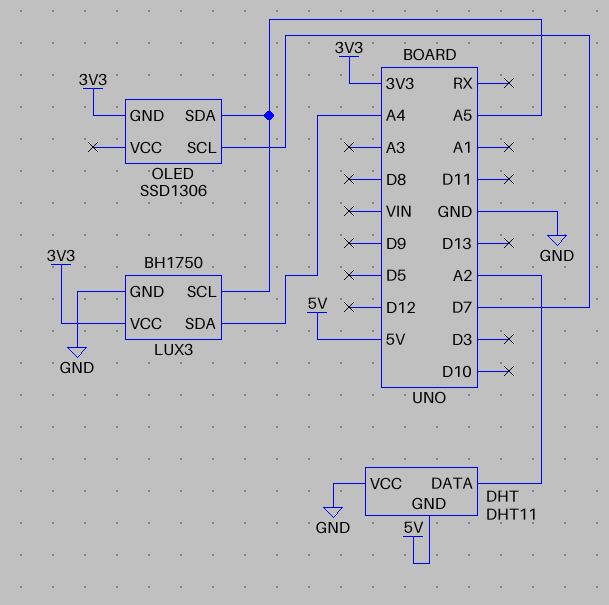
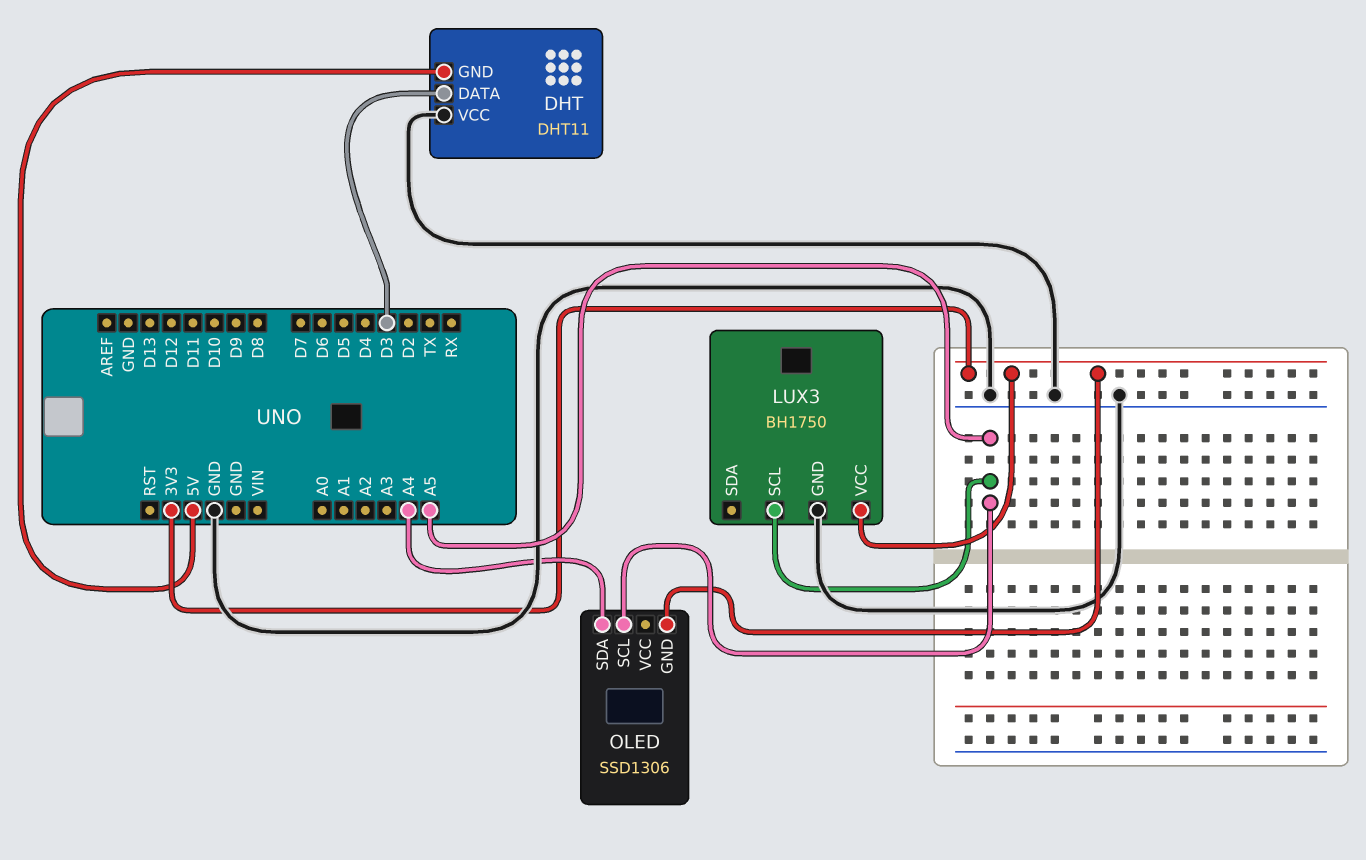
DHT pin DATA: A2 -> D3
LUX3 pin SDA: A4 -> none
OLED pin SCL: D7 -> A5
OLED pin SDA: A5 -> A4

